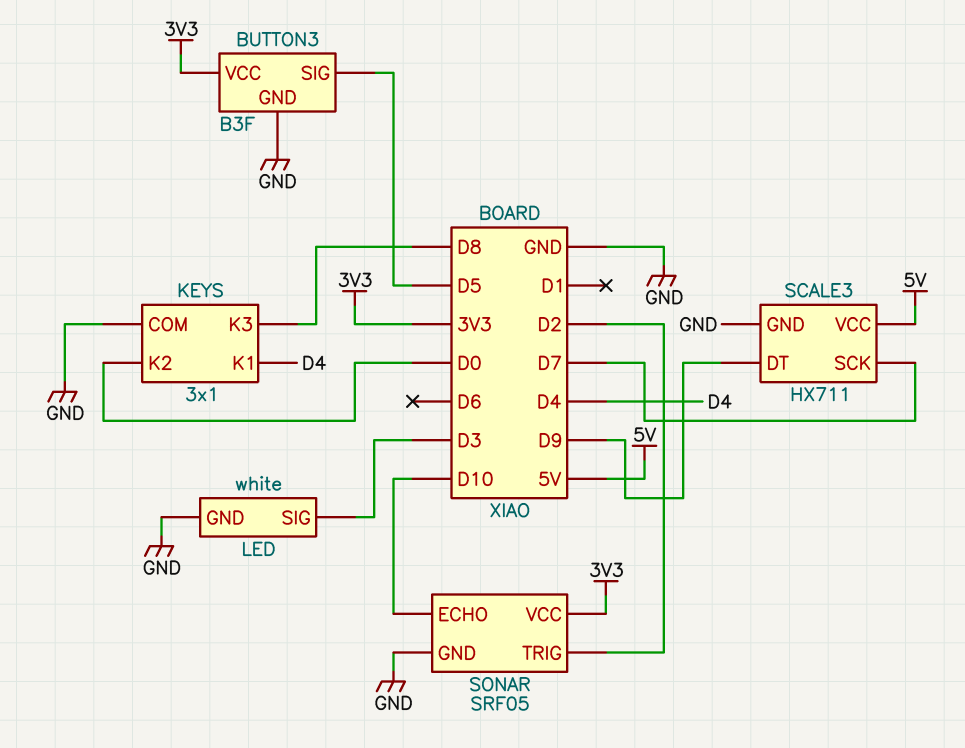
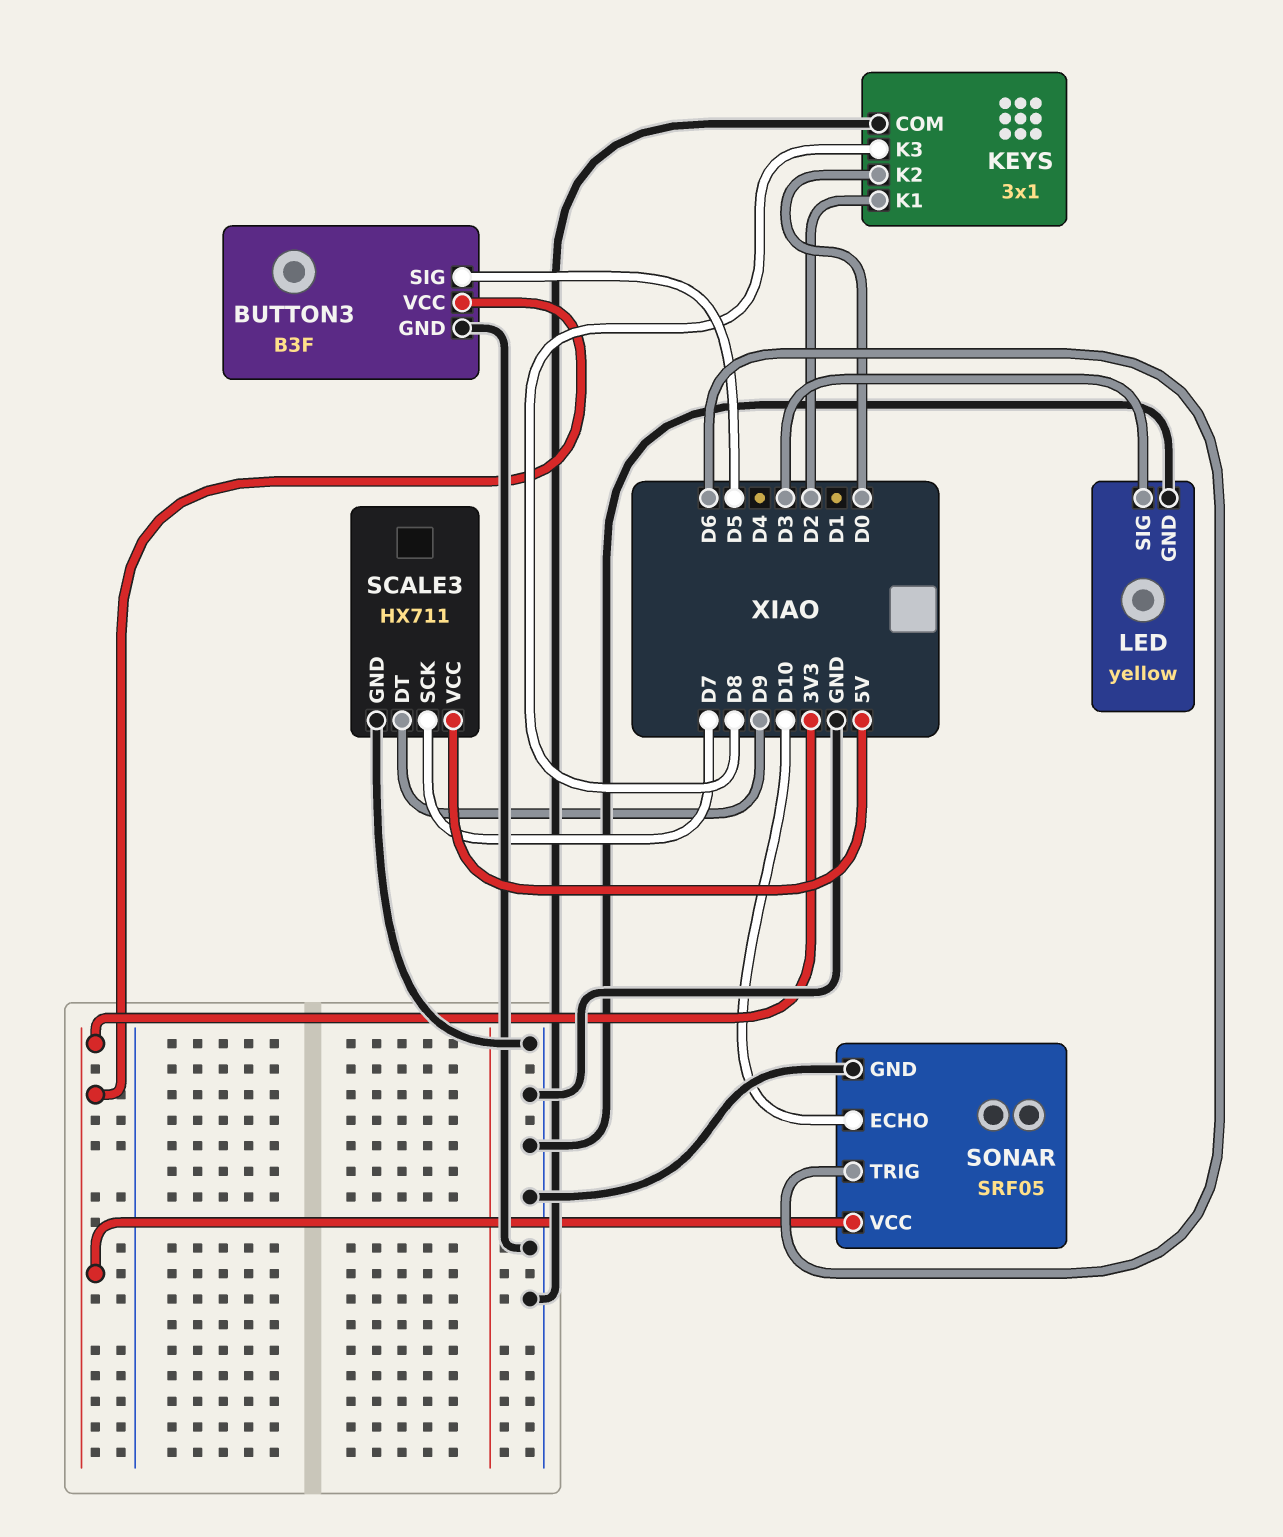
KEYS pin K1: D4 -> D2
LED: white -> yellow
SONAR pin TRIG: D2 -> D6

